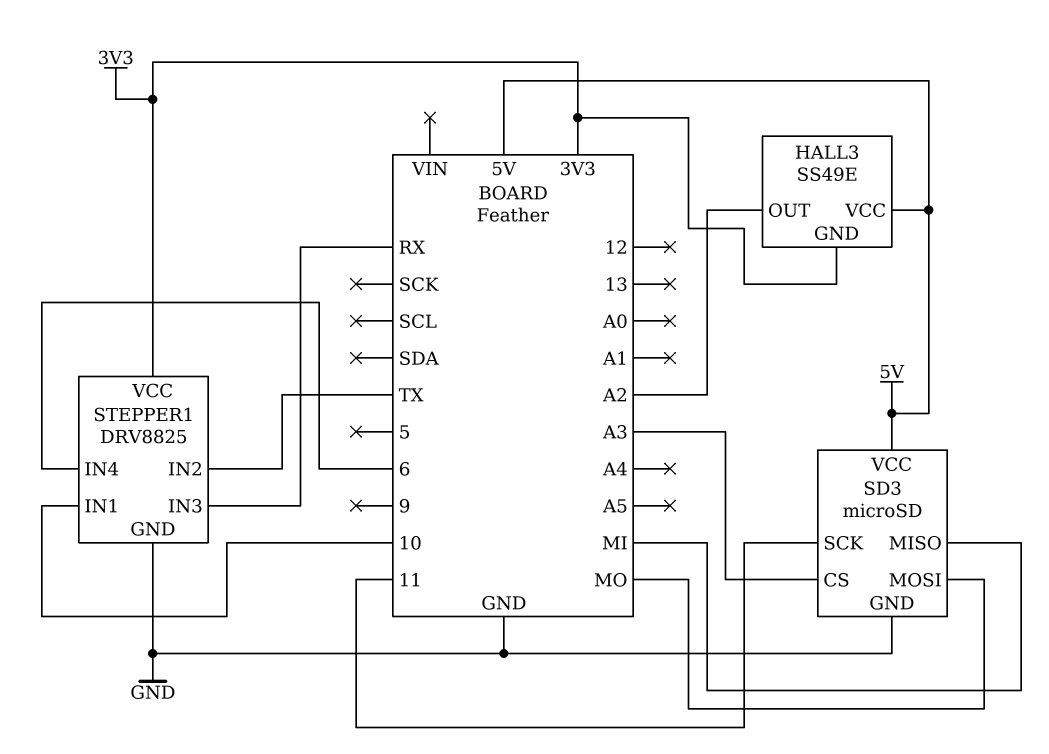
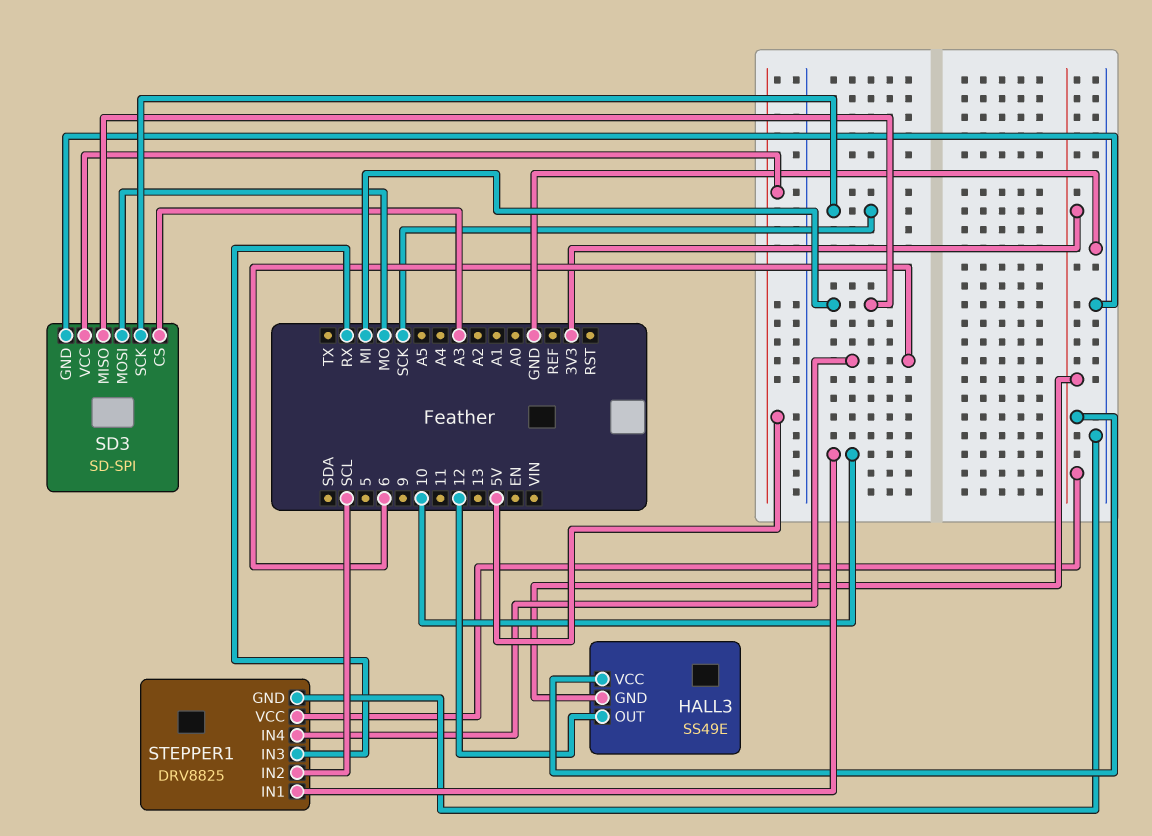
HALL3 pin OUT: A2 -> 12
HALL3 pin VCC: 5V -> 3V3
SD3: microSD -> SD-SPI
SD3 pin SCK: 11 -> SCK
STEPPER1 pin IN2: TX -> SCL

